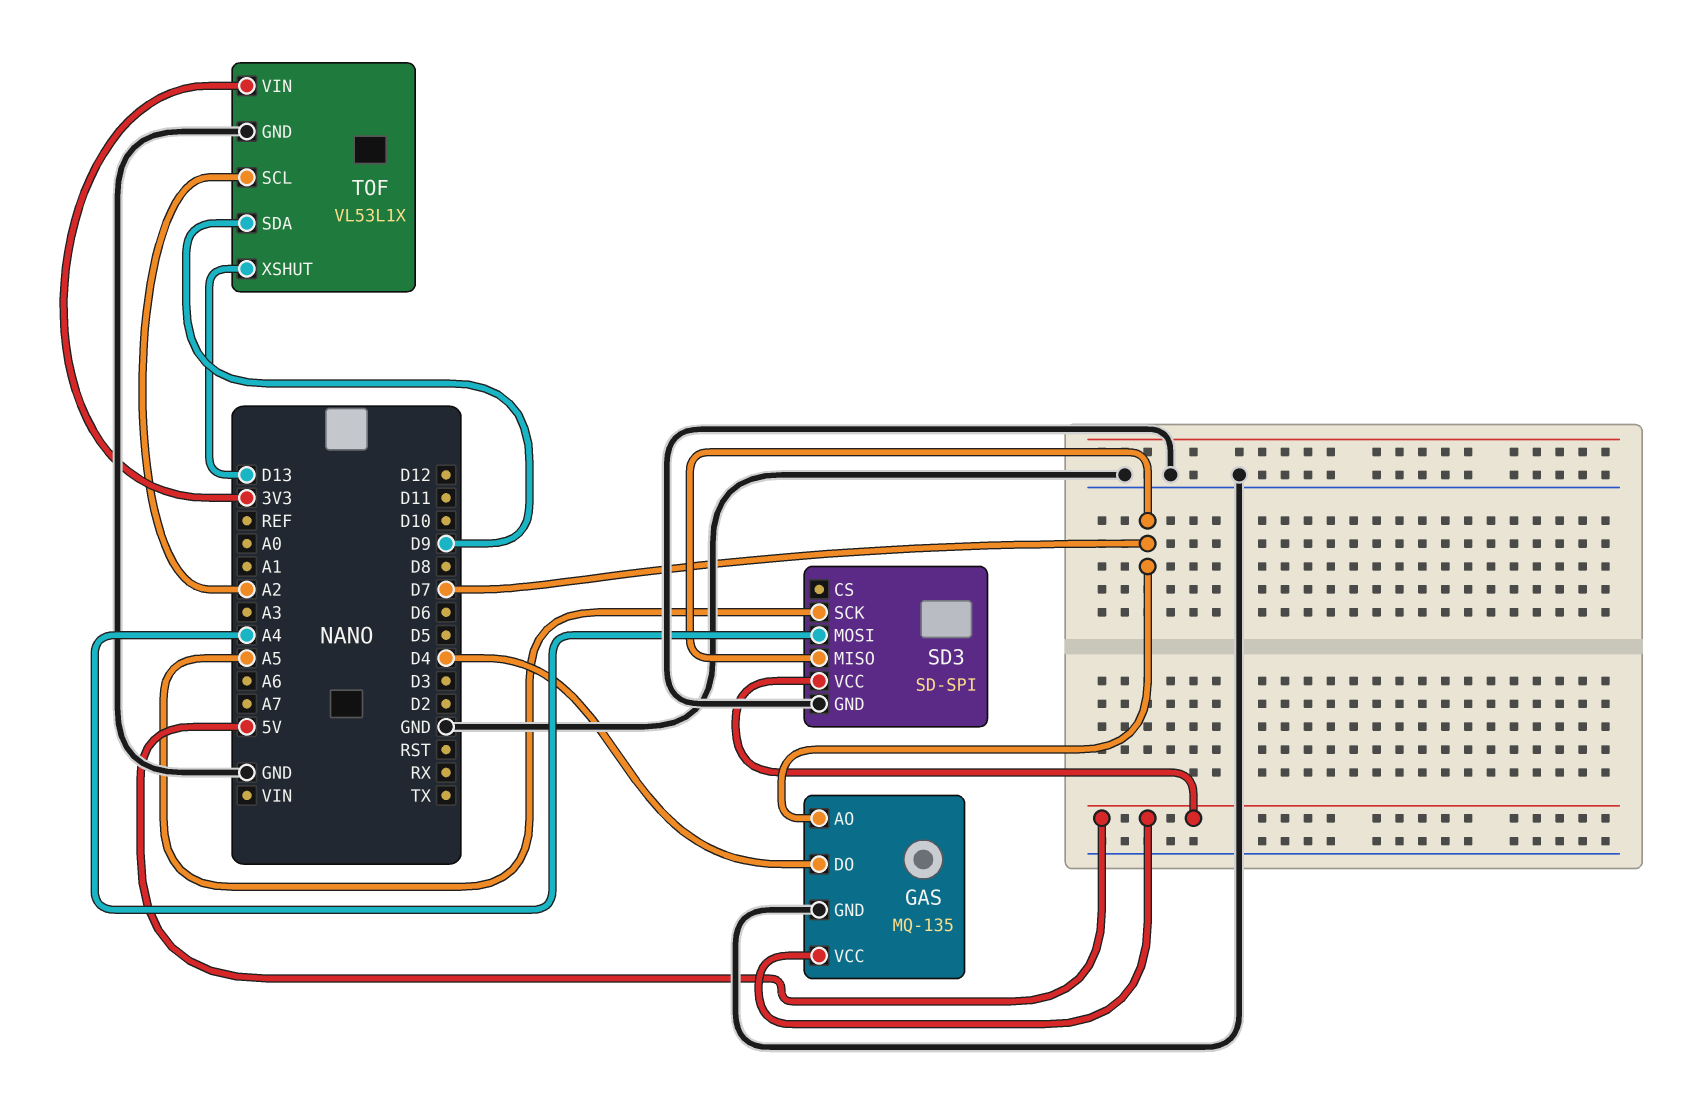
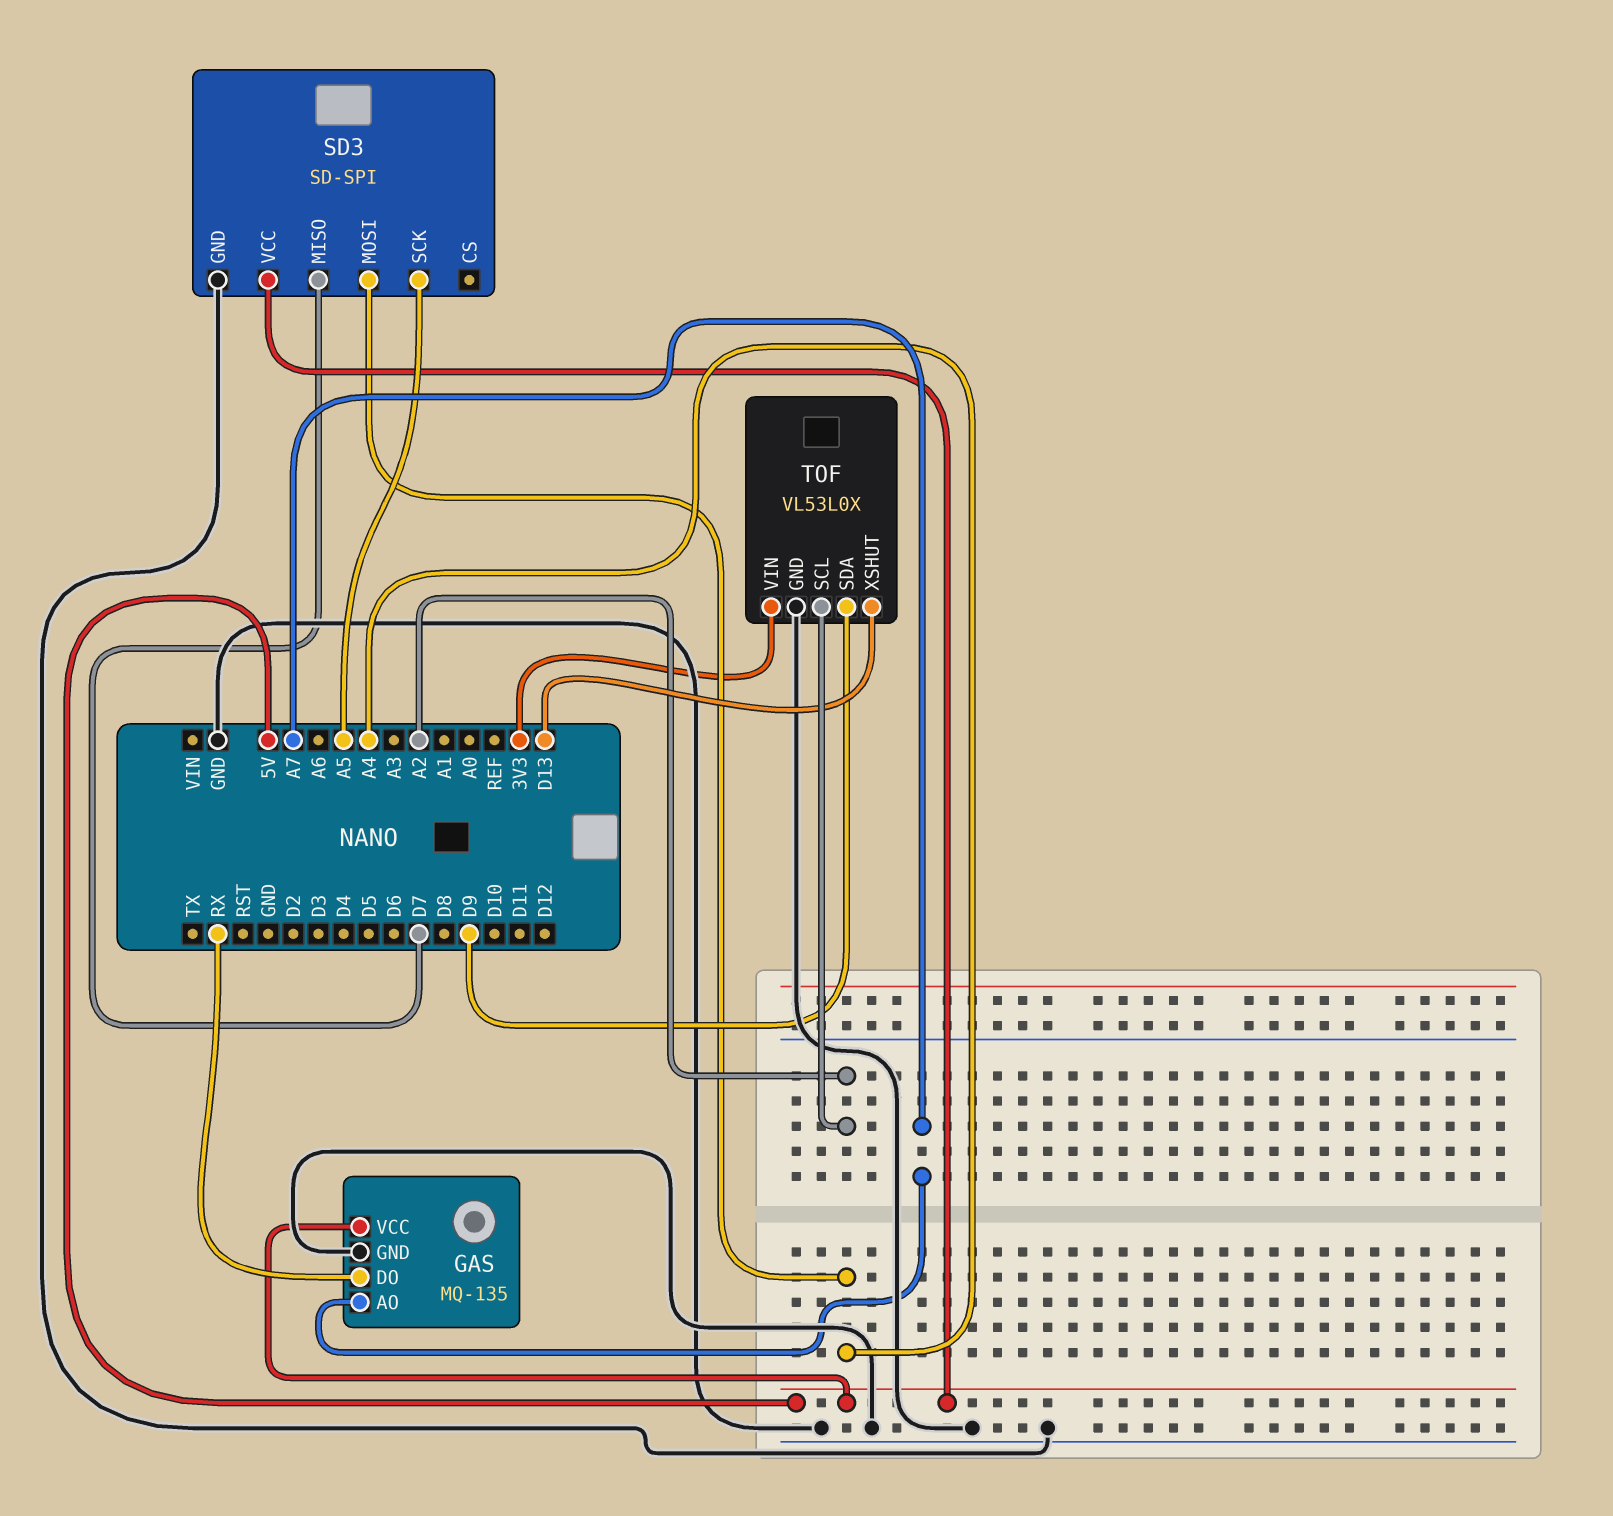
GAS pin AO: D7 -> A7
GAS pin DO: D4 -> RX
TOF: VL53L1X -> VL53L0X

